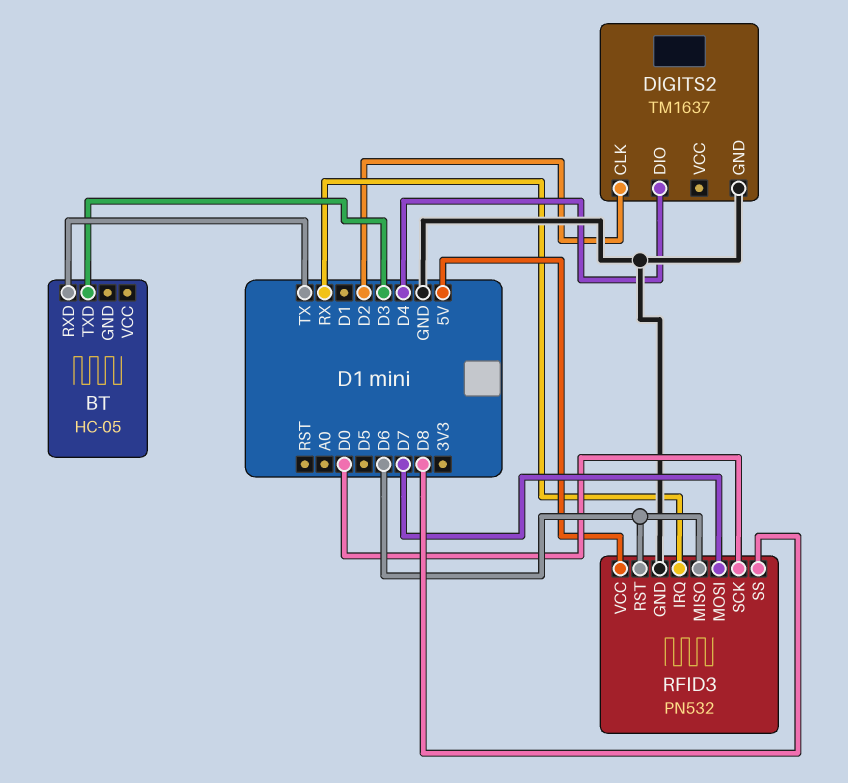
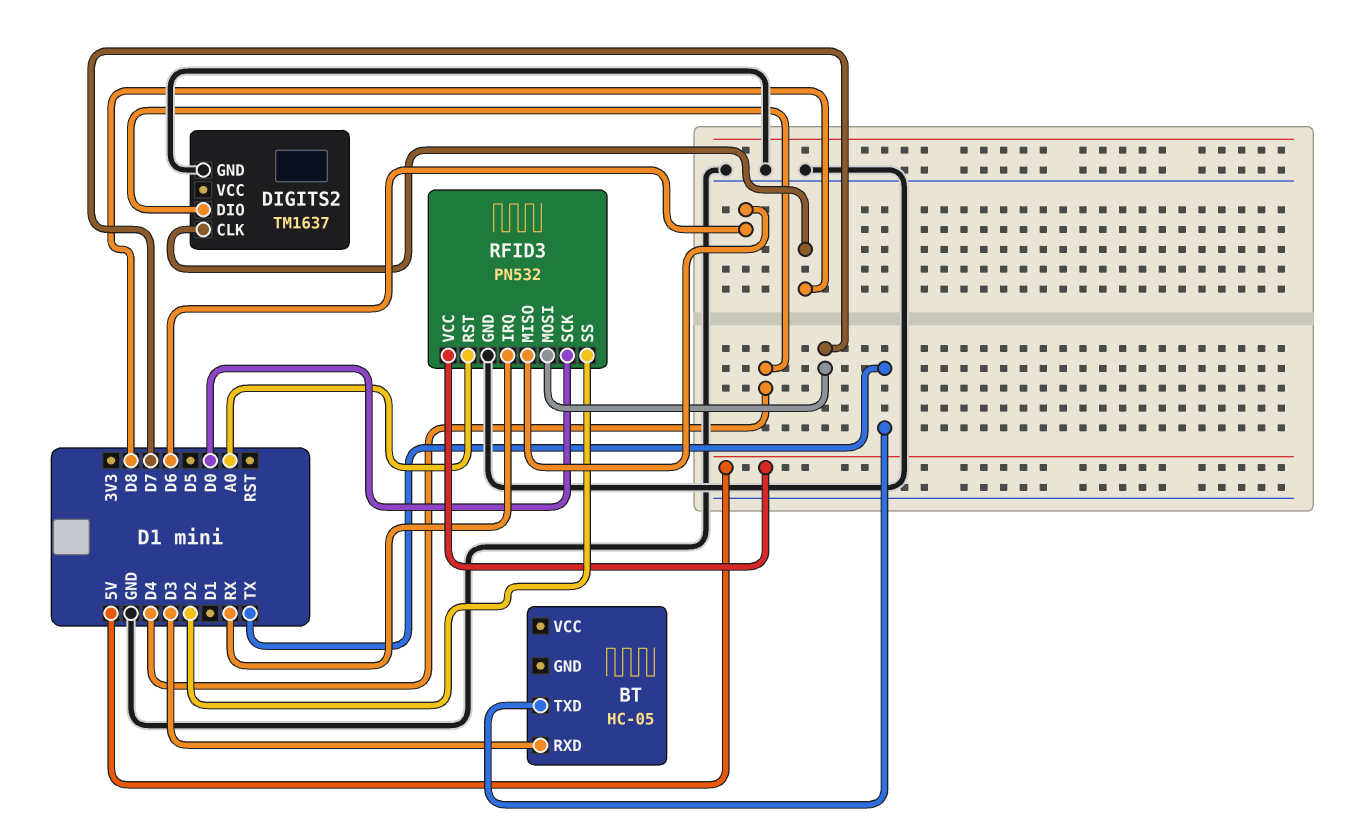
BT pin RXD: TX -> D3
BT pin TXD: D3 -> TX
DIGITS2 pin CLK: D2 -> D8
RFID3 pin RST: D6 -> A0
RFID3 pin SS: D8 -> D2

